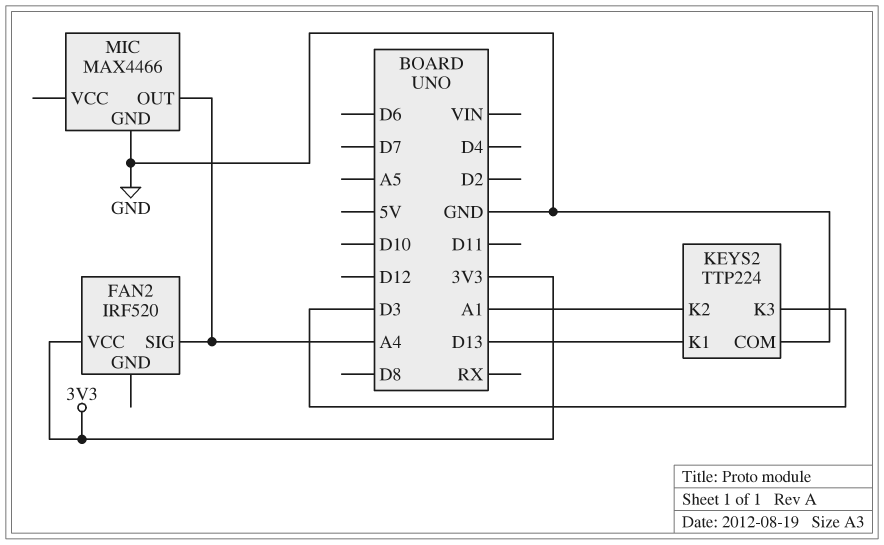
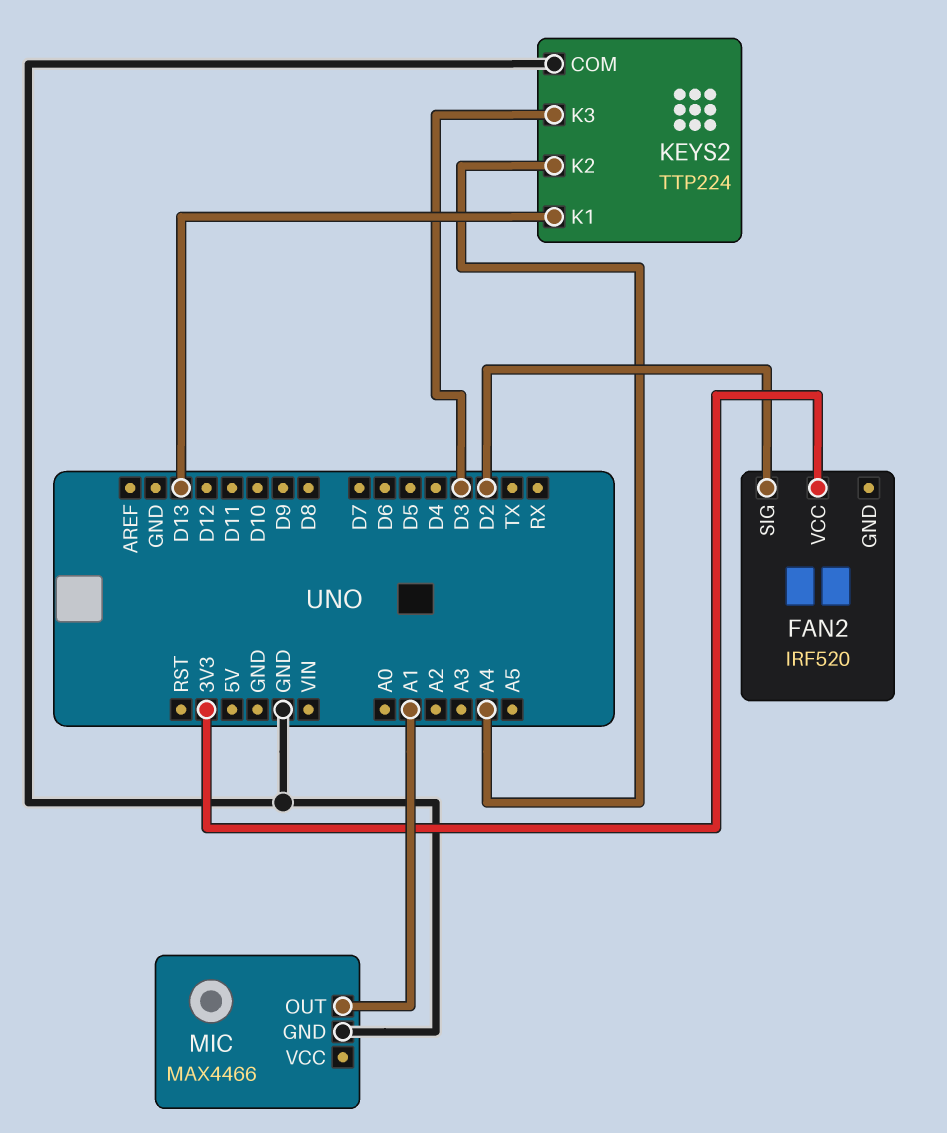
FAN2 pin SIG: A4 -> D2
KEYS2 pin K2: A1 -> A4
MIC pin OUT: A4 -> A1

